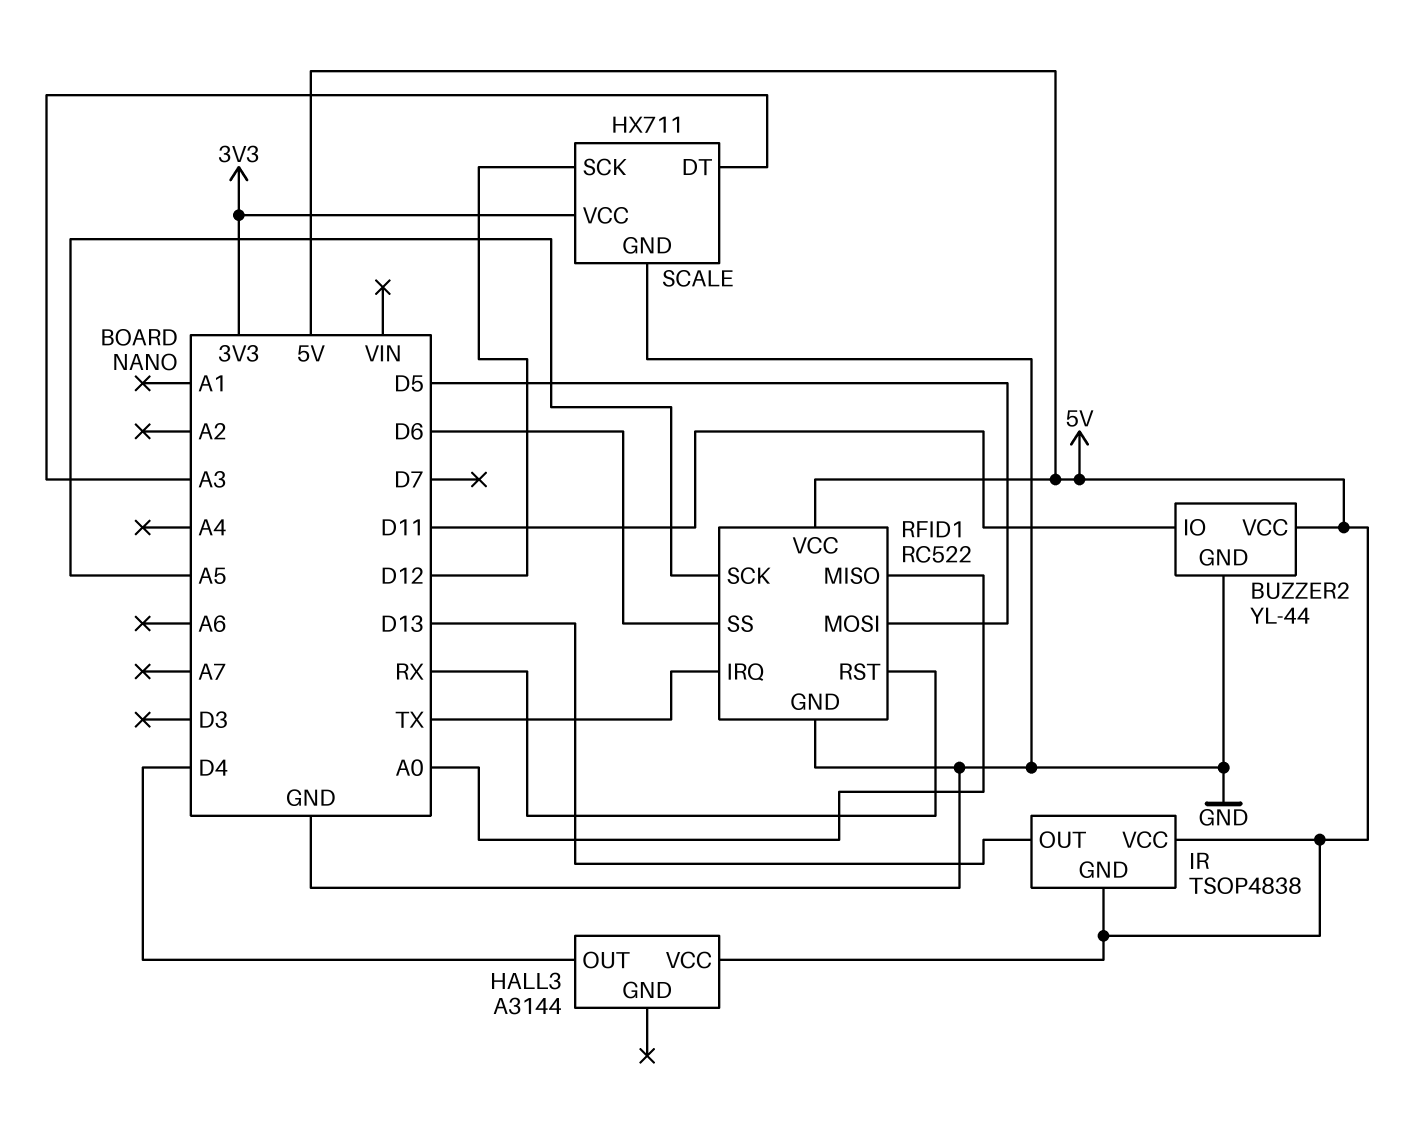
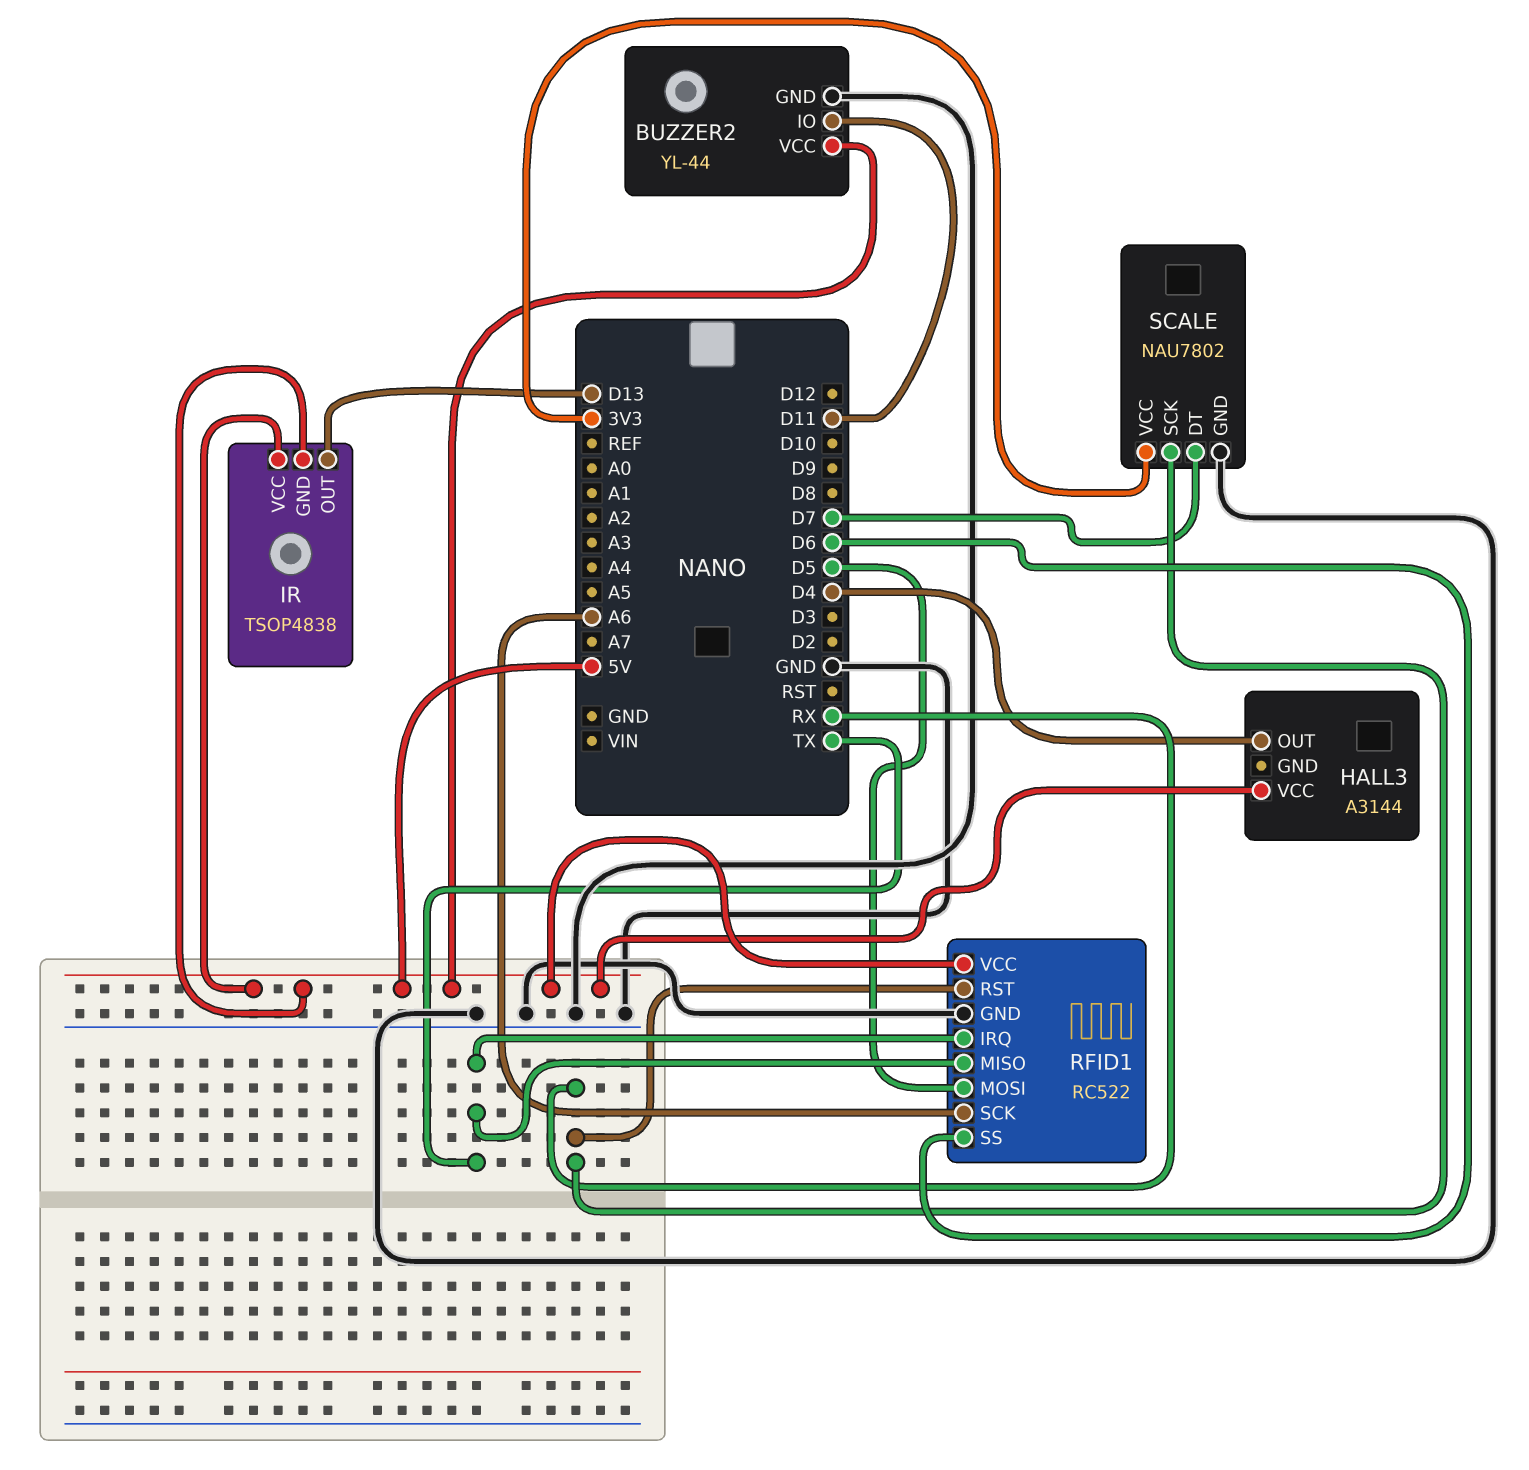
RFID1 pin MISO: A0 -> TX
RFID1 pin SCK: A5 -> A6
SCALE: HX711 -> NAU7802
SCALE pin DT: A3 -> D7
SCALE pin SCK: D12 -> RX

